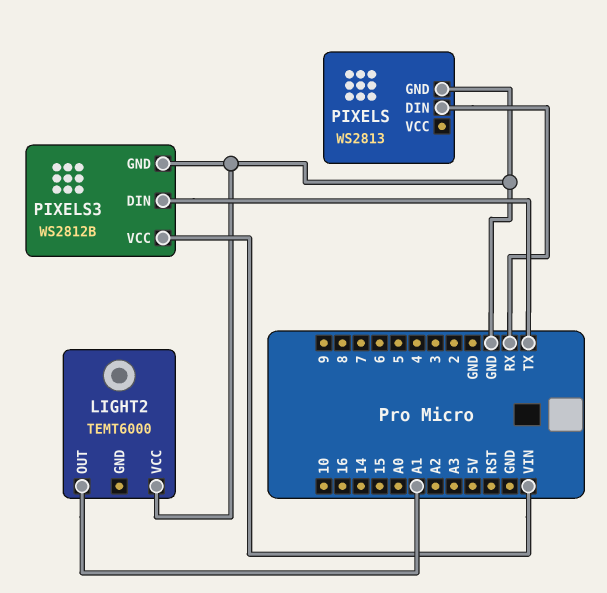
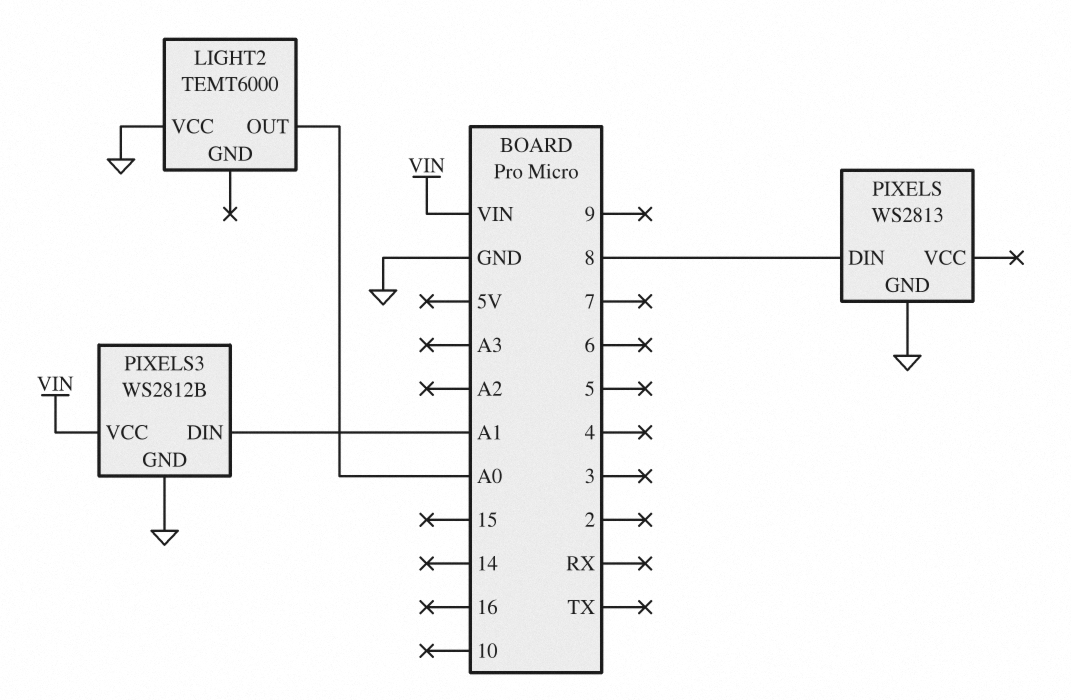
LIGHT2 pin OUT: A1 -> A0
PIXELS pin DIN: RX -> 8
PIXELS3 pin DIN: TX -> A1

